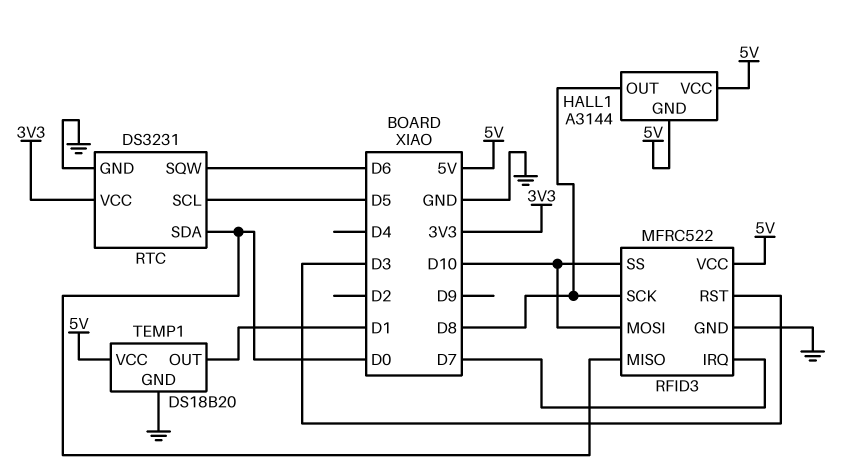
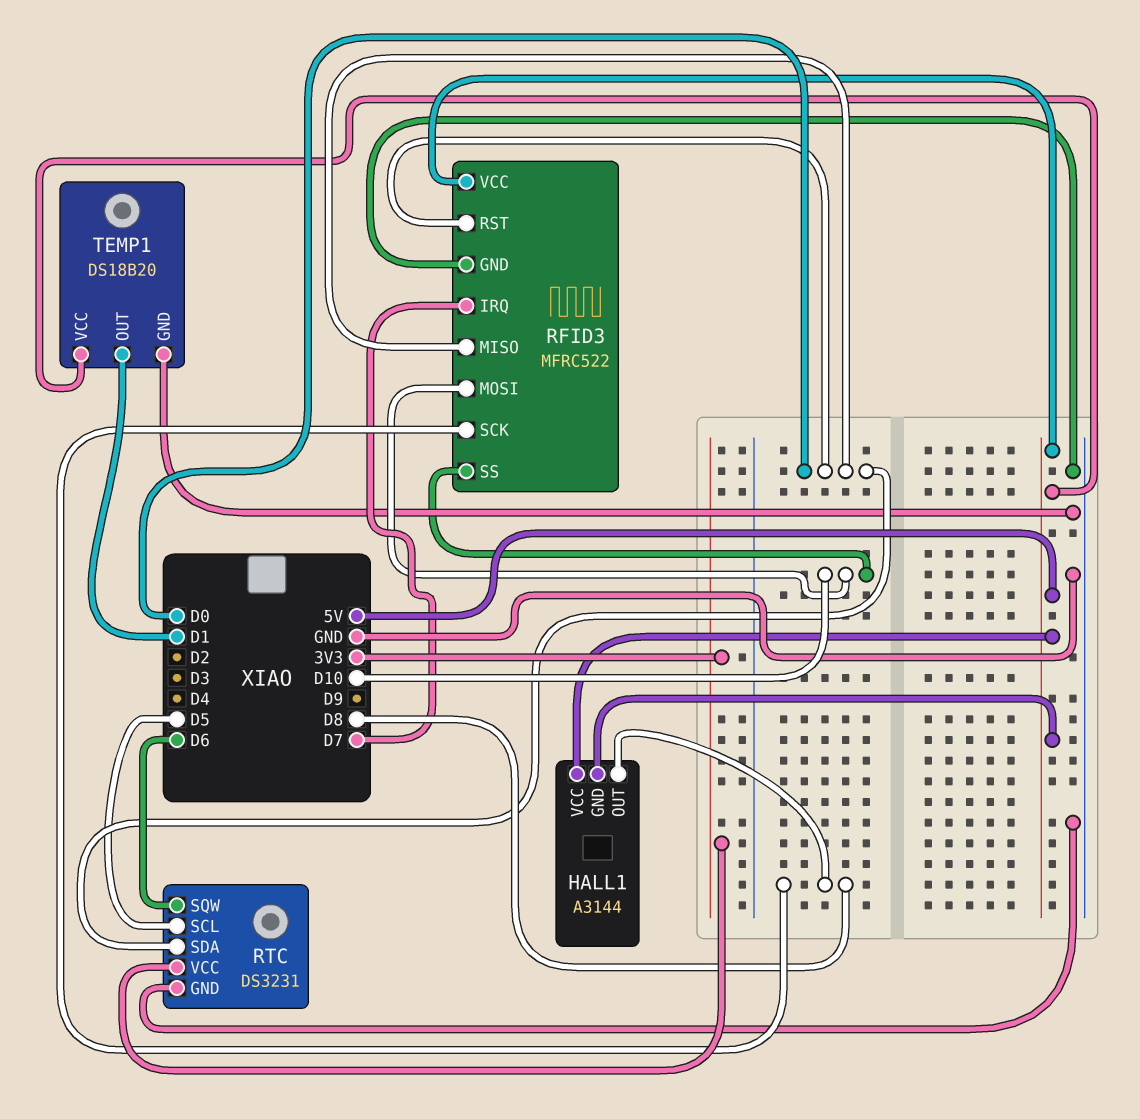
RFID3 pin RST: D3 -> D0

